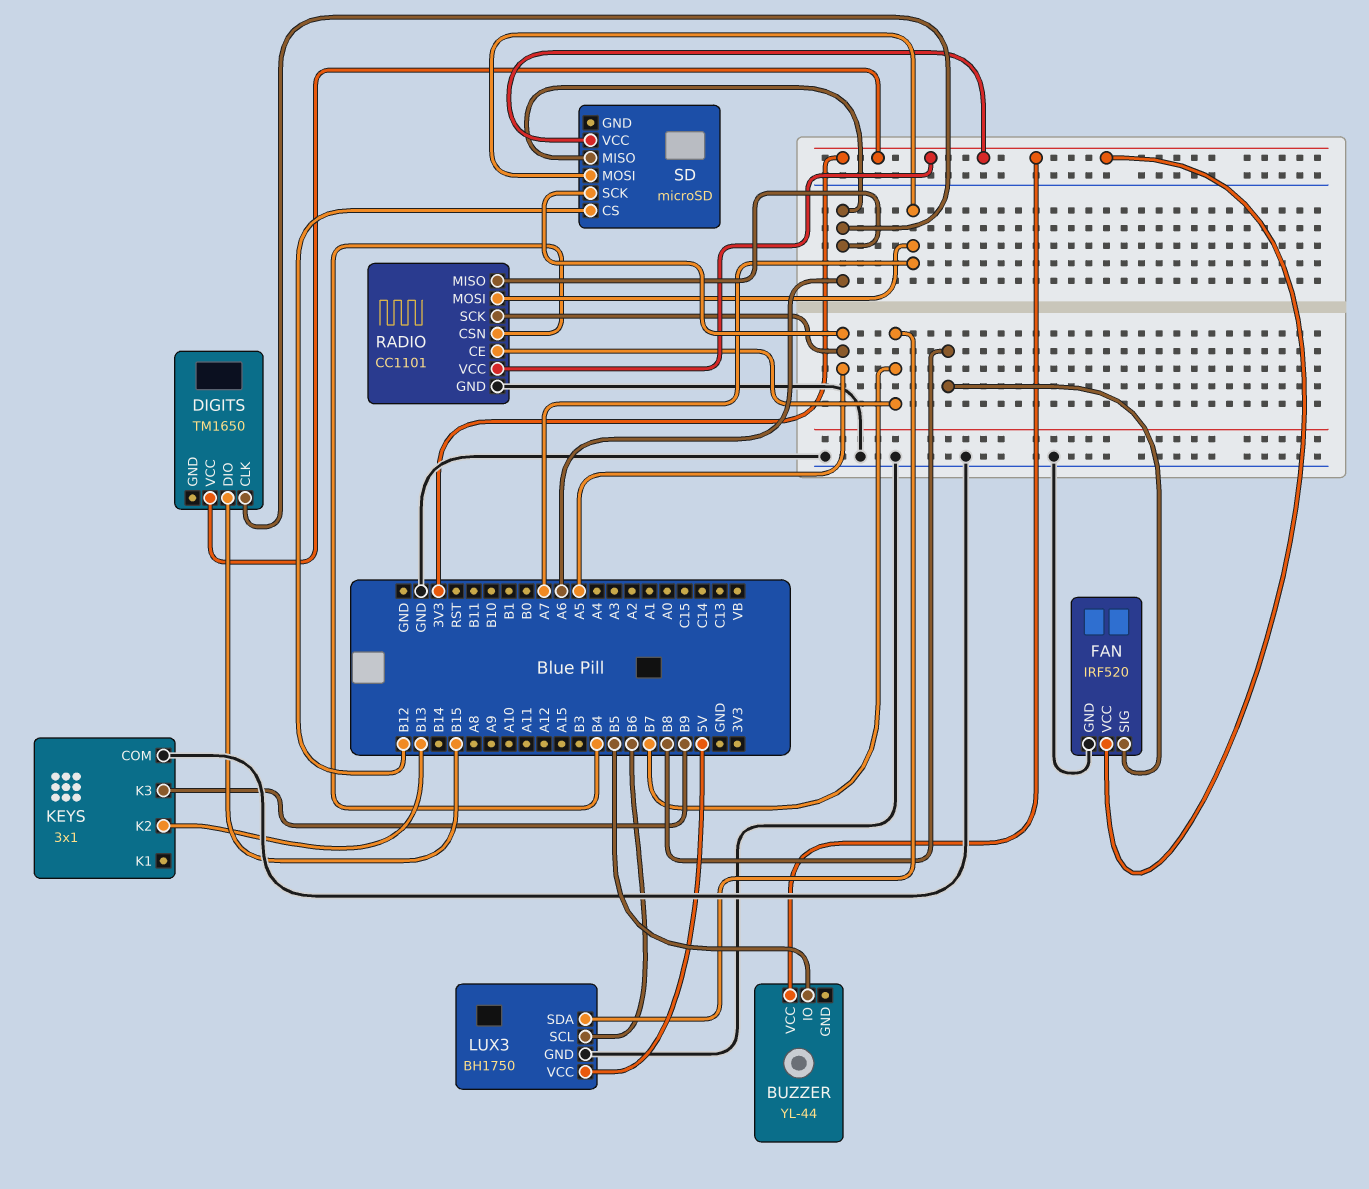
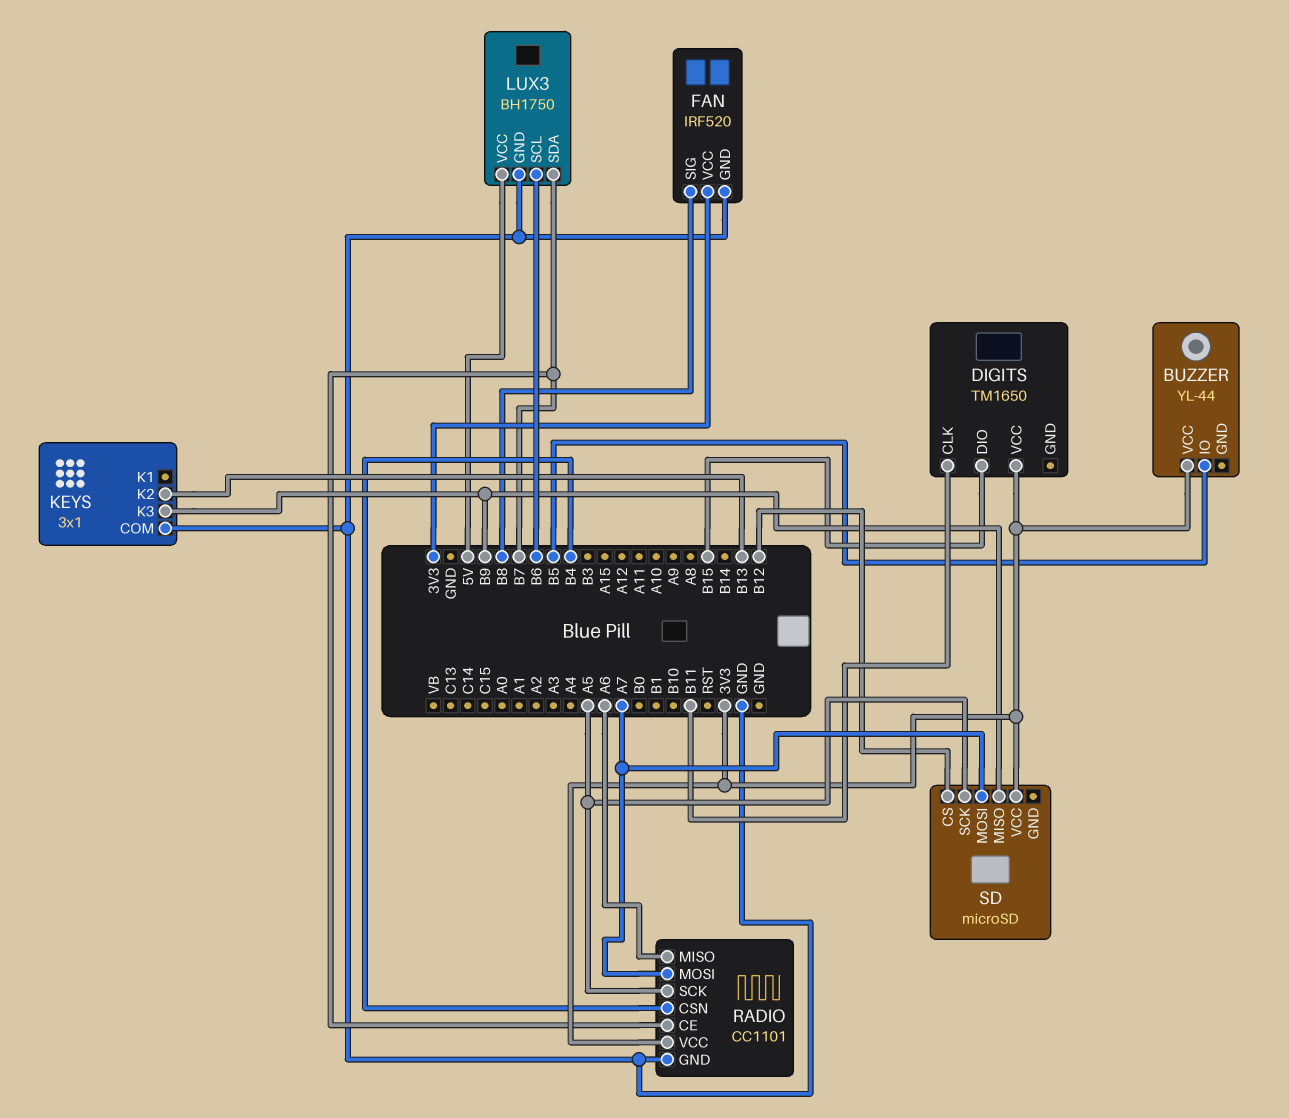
DIGITS pin CLK: A6 -> B11
SD pin MISO: A6 -> B9

